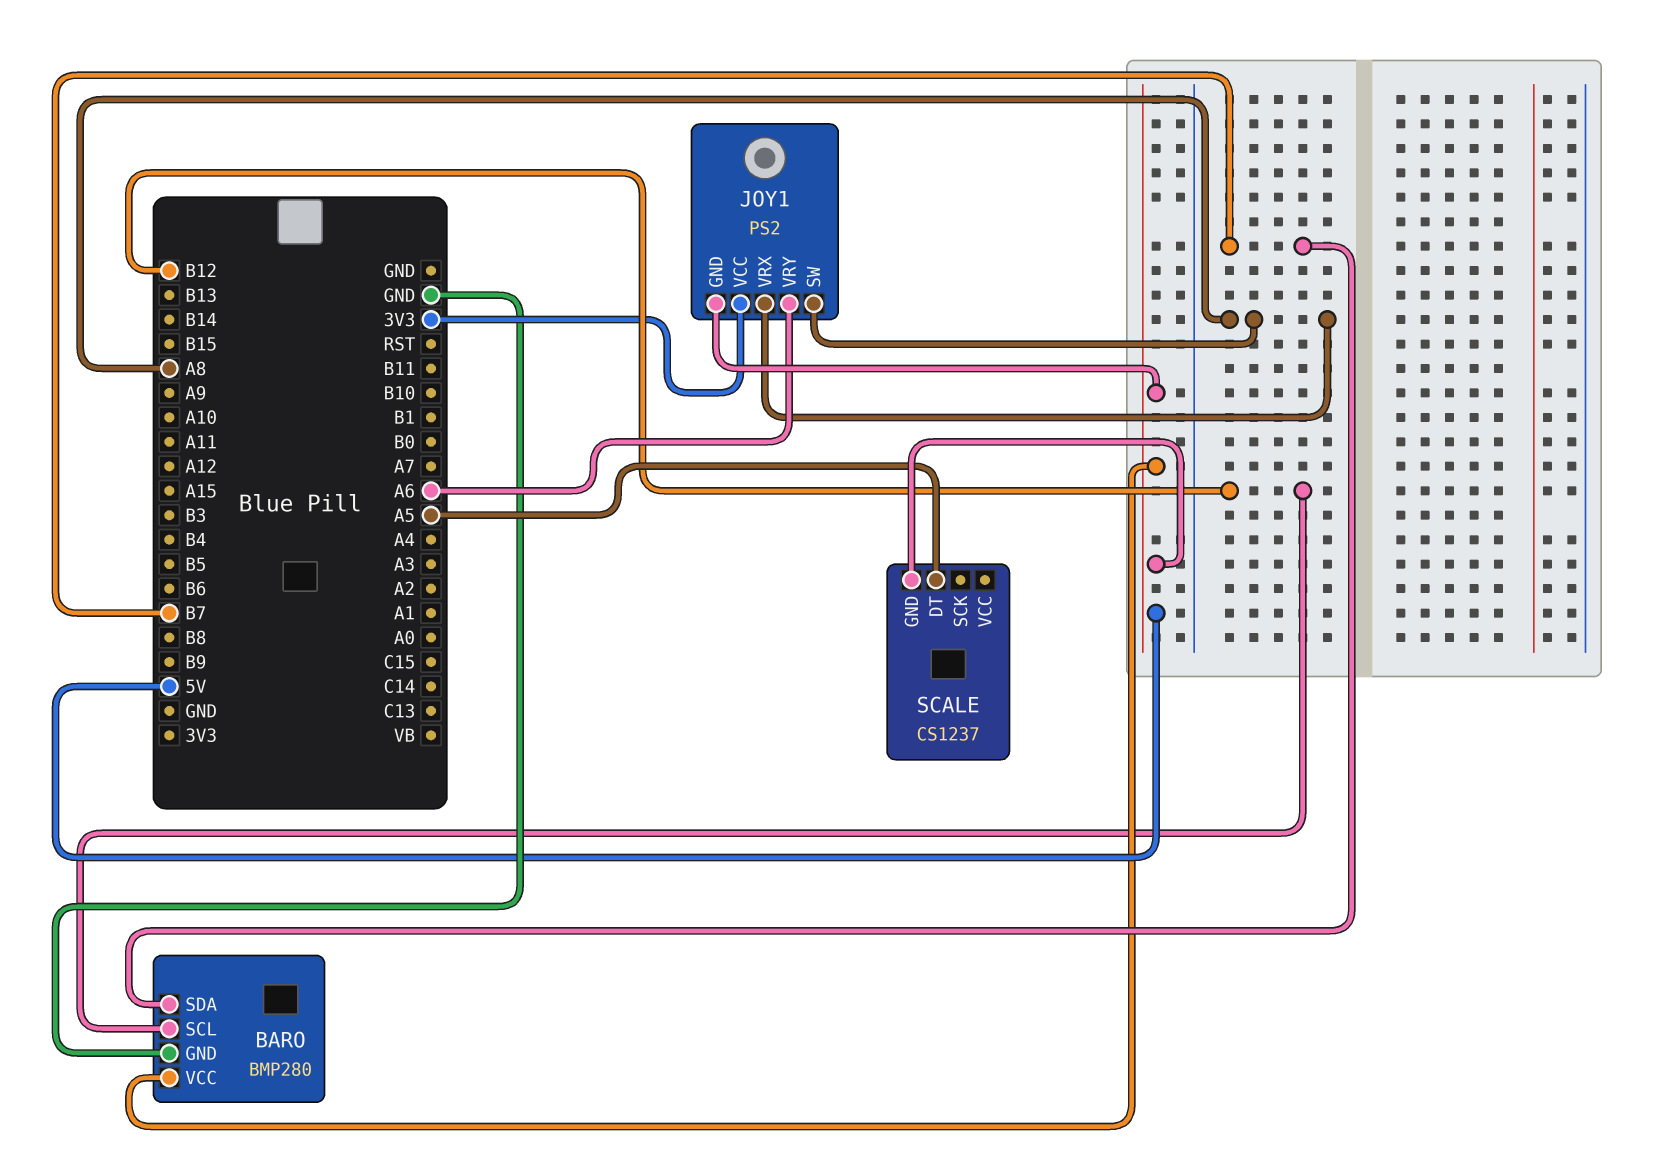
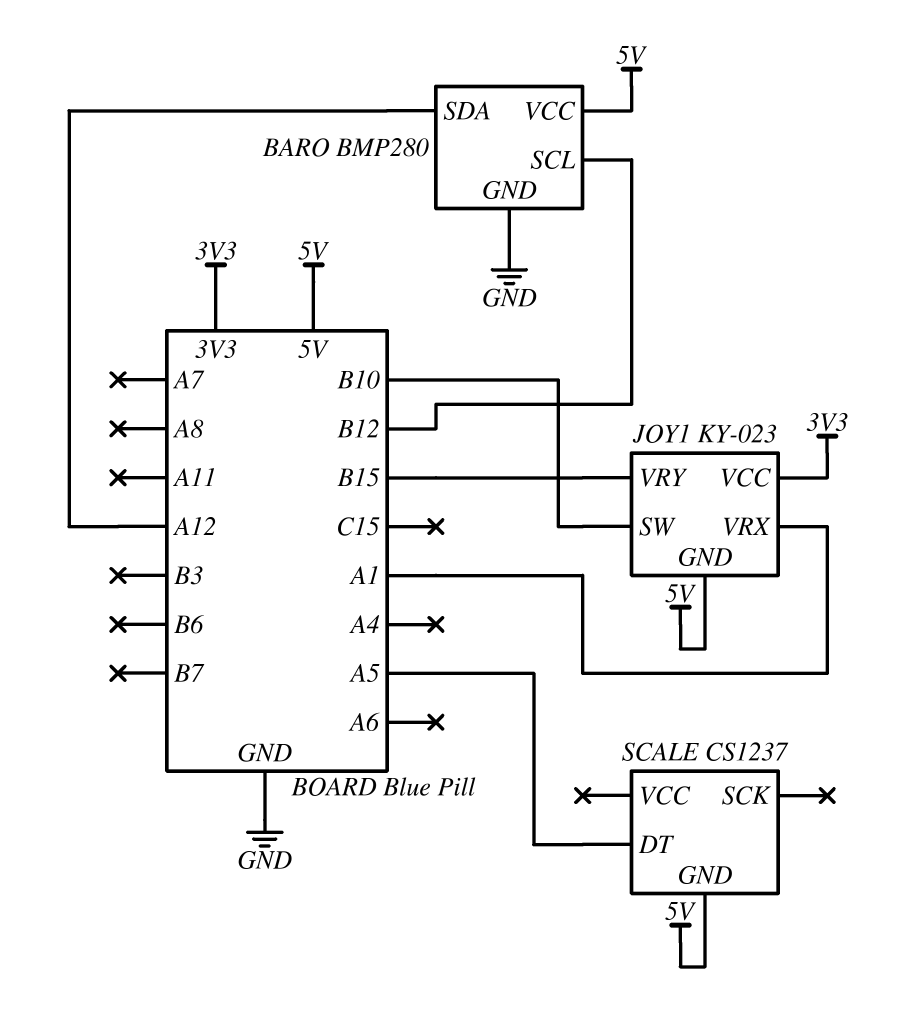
BARO pin SDA: B7 -> A12
JOY1: PS2 -> KY-023
JOY1 pin SW: A8 -> B10
JOY1 pin VRX: A8 -> A1
JOY1 pin VRY: A6 -> B15

